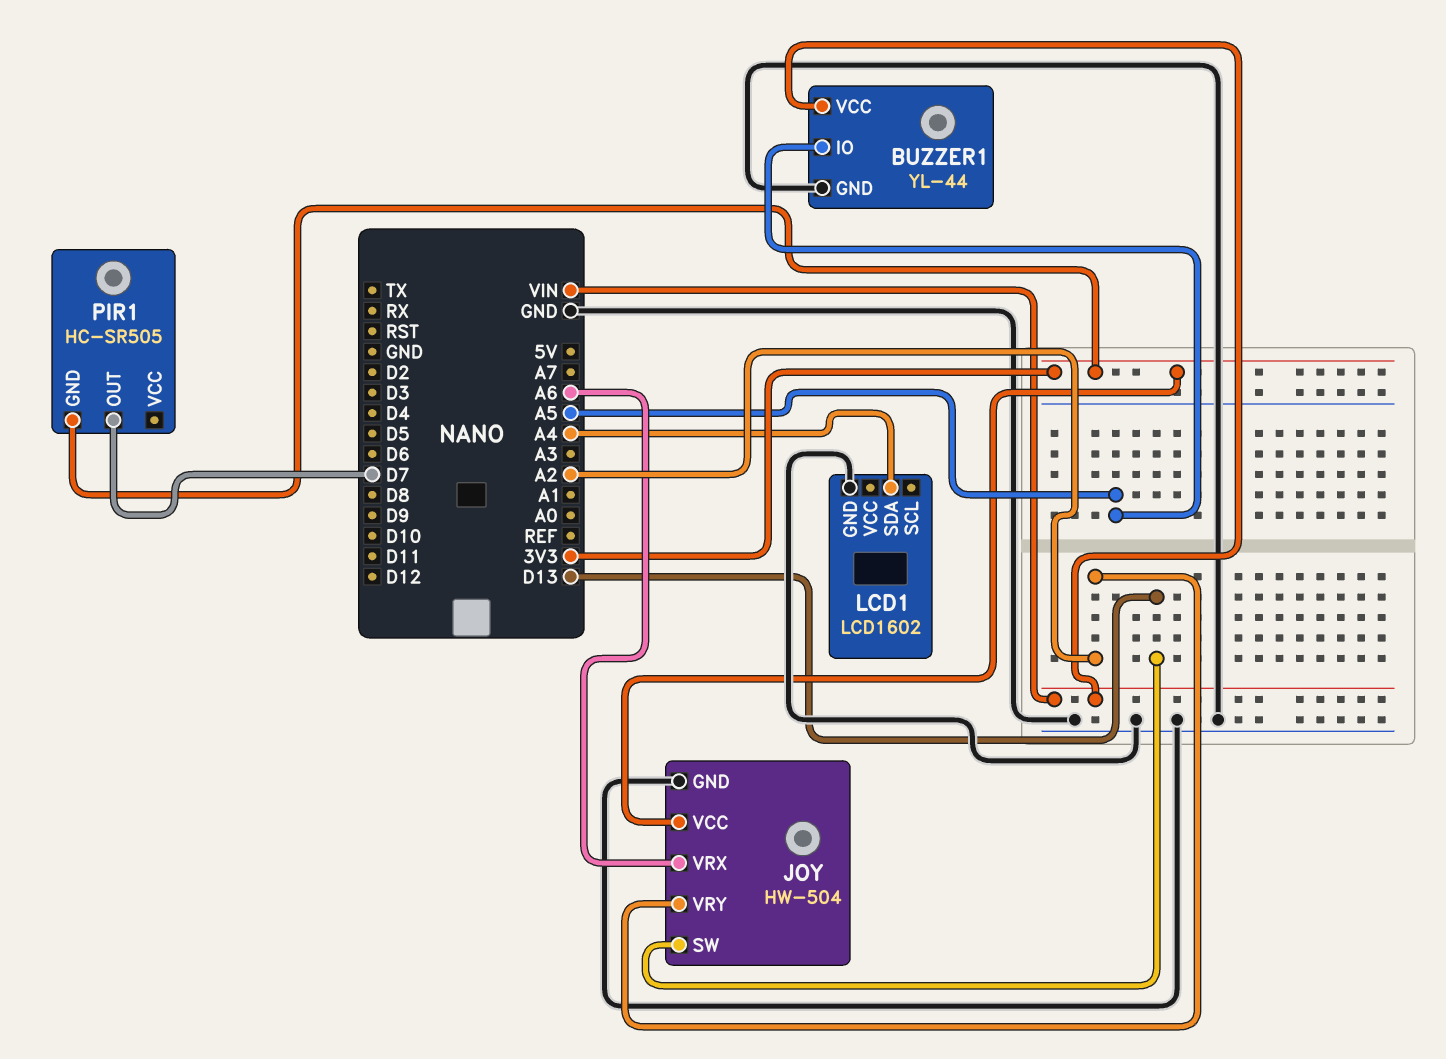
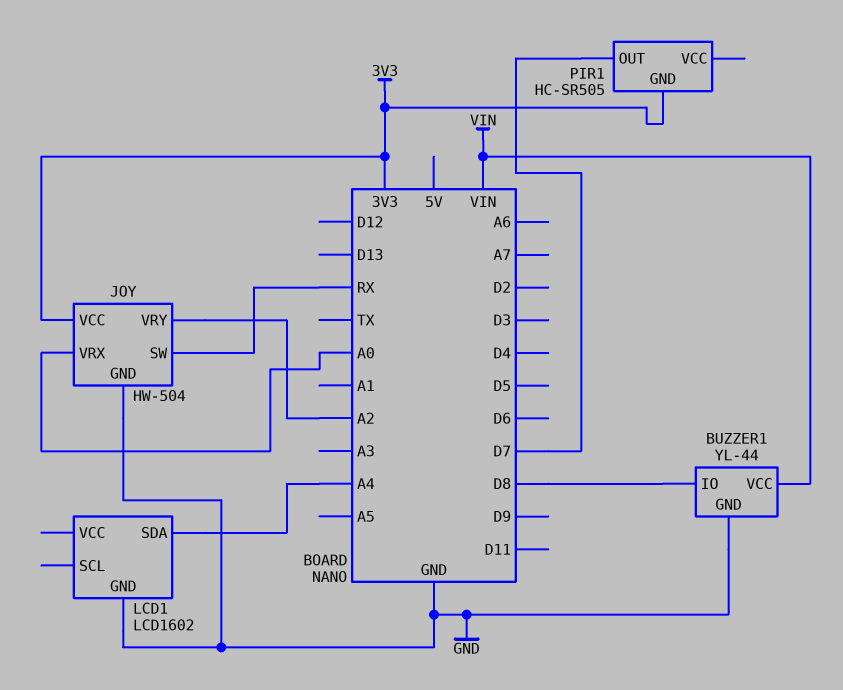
BUZZER1 pin IO: A5 -> D8
JOY pin SW: D13 -> RX
JOY pin VRX: A6 -> A0

